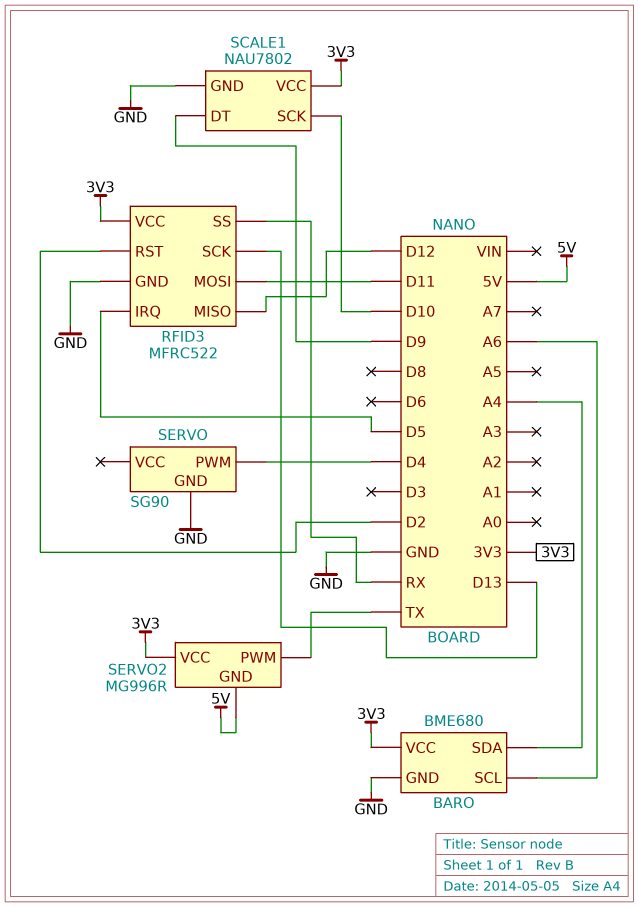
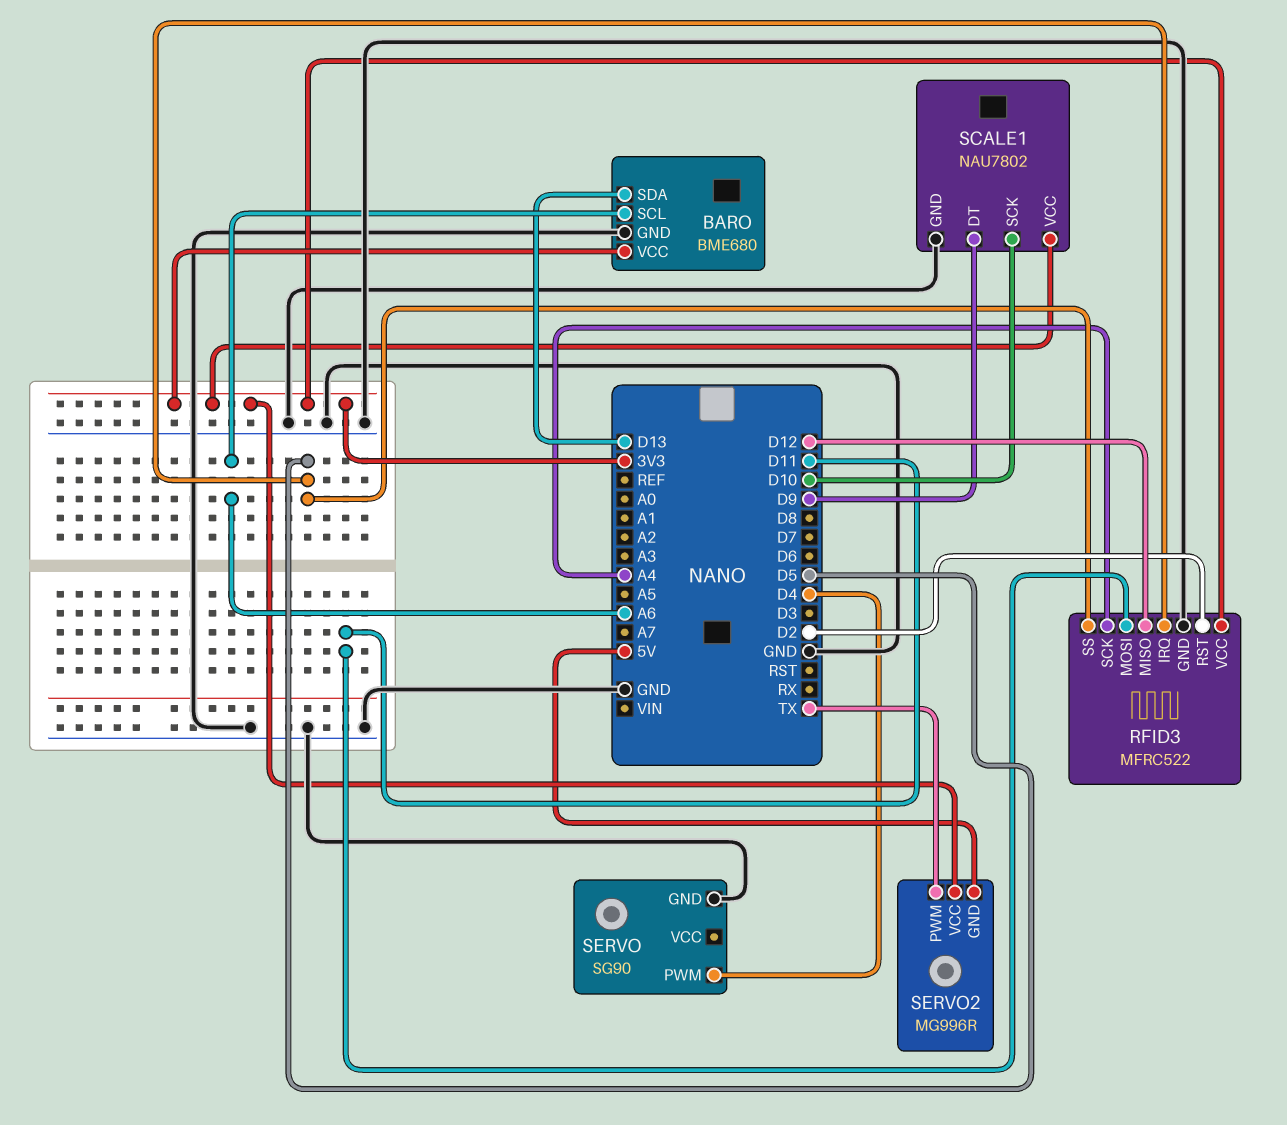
BARO pin SDA: A4 -> D13
RFID3 pin SCK: D13 -> A4
RFID3 pin SS: RX -> D5

